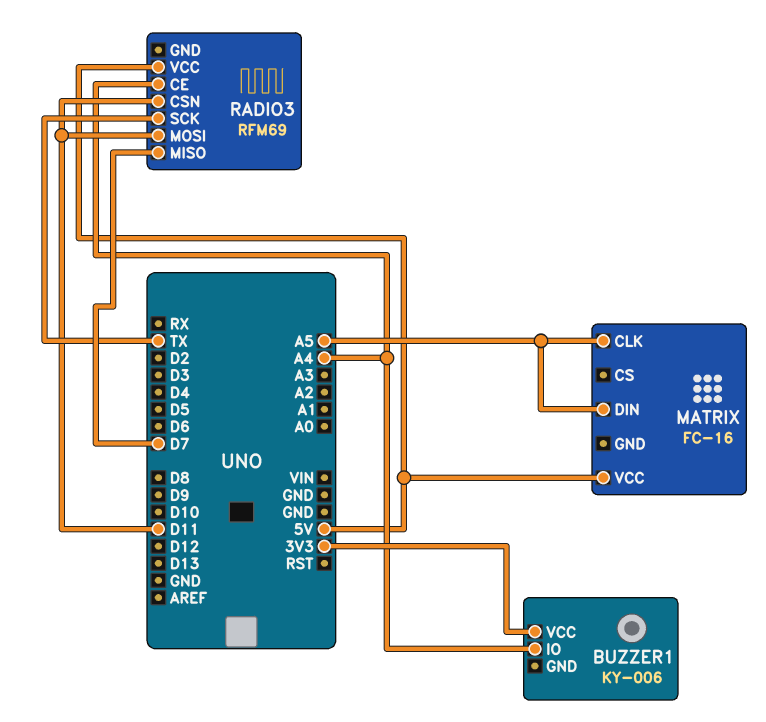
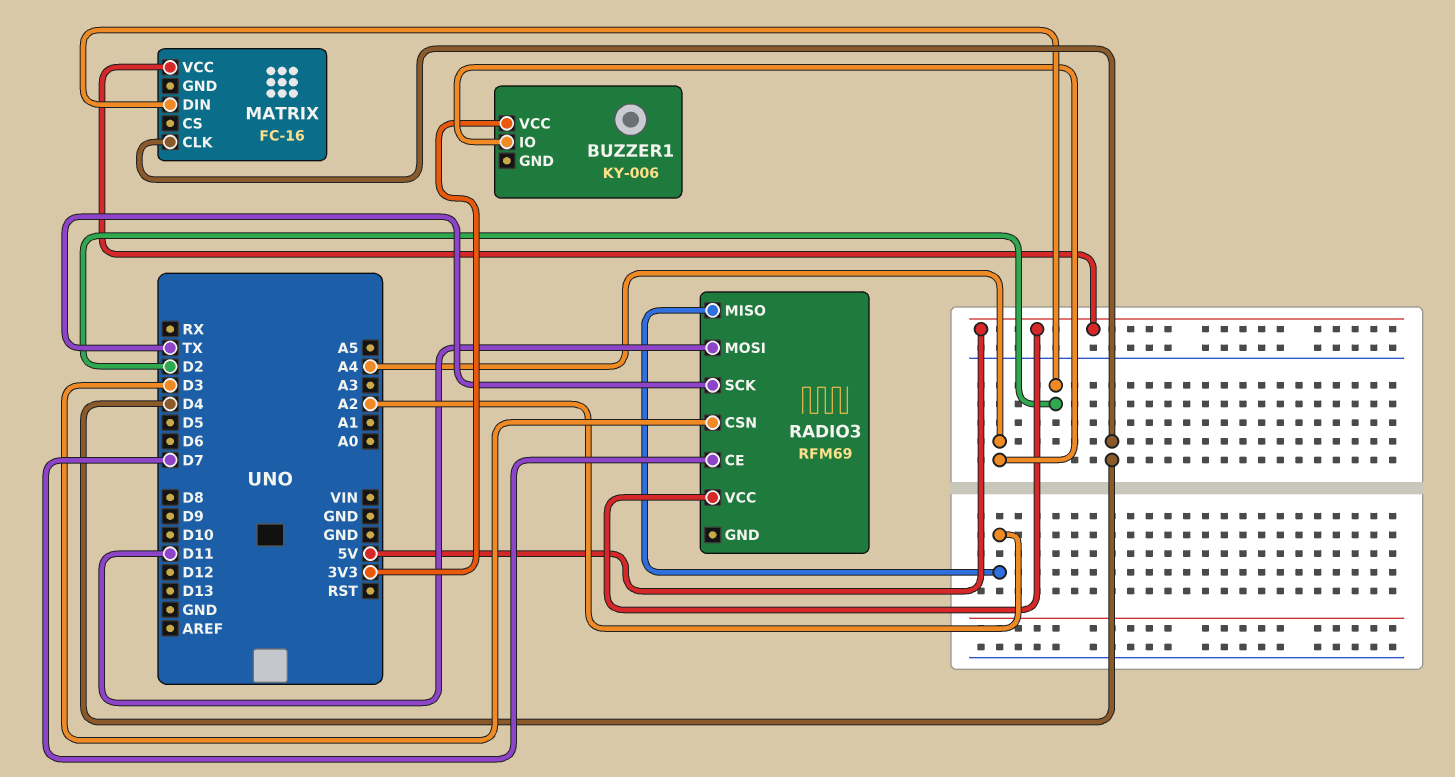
MATRIX pin CLK: A5 -> D4
MATRIX pin DIN: A5 -> D2
RADIO3 pin CE: A4 -> D7
RADIO3 pin CSN: D11 -> D3
RADIO3 pin MISO: D7 -> A2

